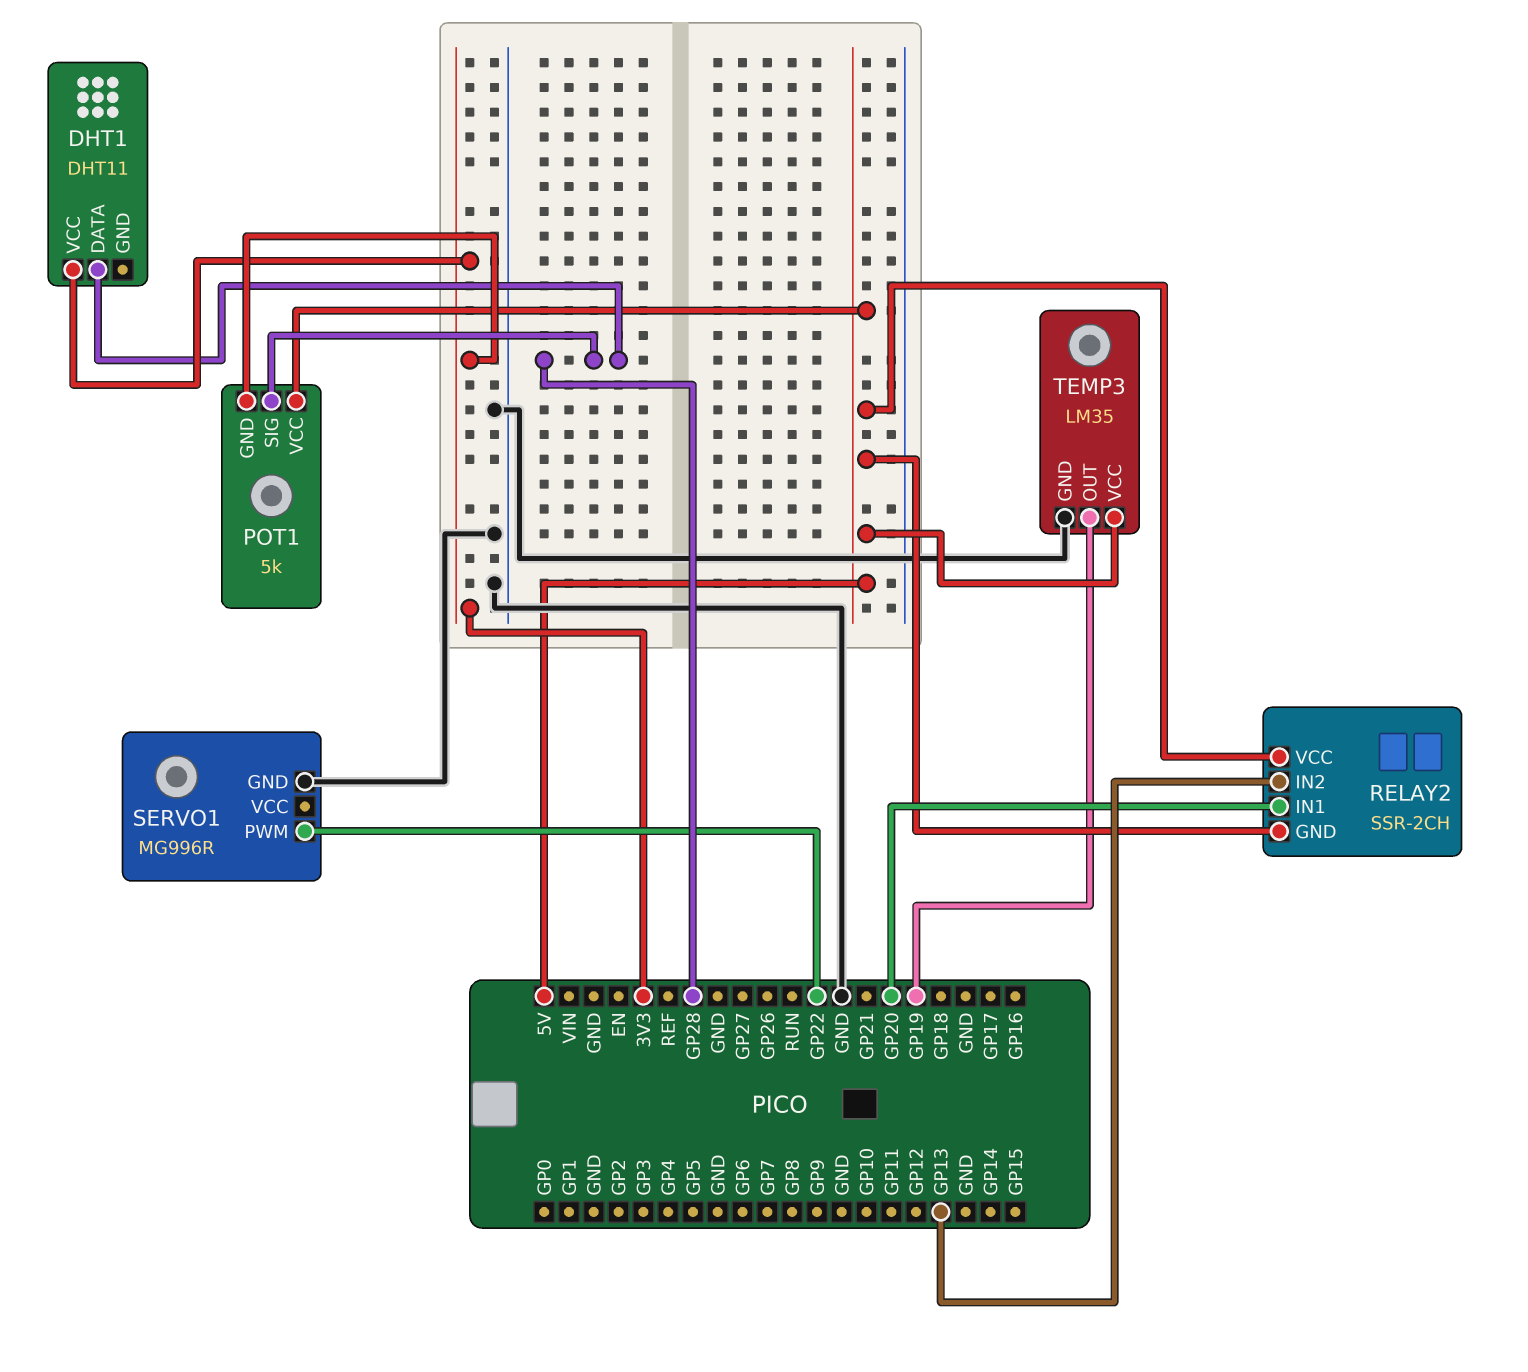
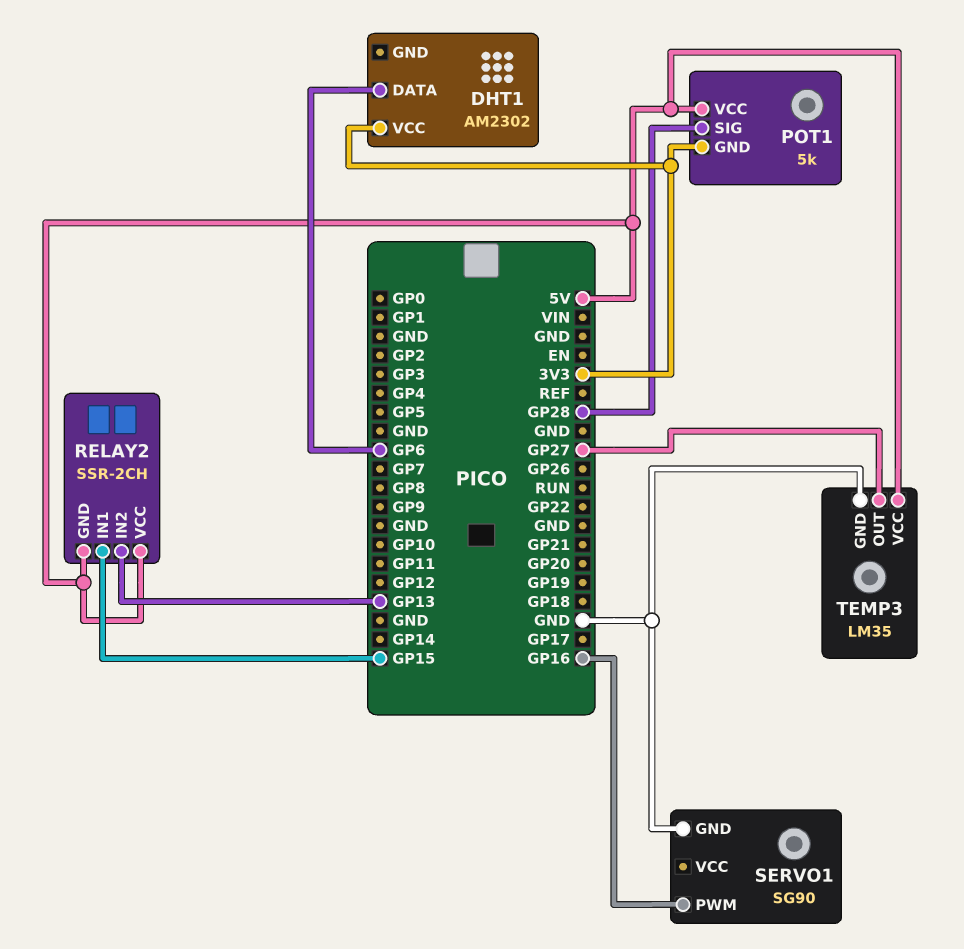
DHT1: DHT11 -> AM2302
DHT1 pin DATA: GP28 -> GP6
RELAY2 pin IN1: GP20 -> GP15
SERVO1: MG996R -> SG90
SERVO1 pin PWM: GP22 -> GP16
TEMP3 pin OUT: GP19 -> GP27

